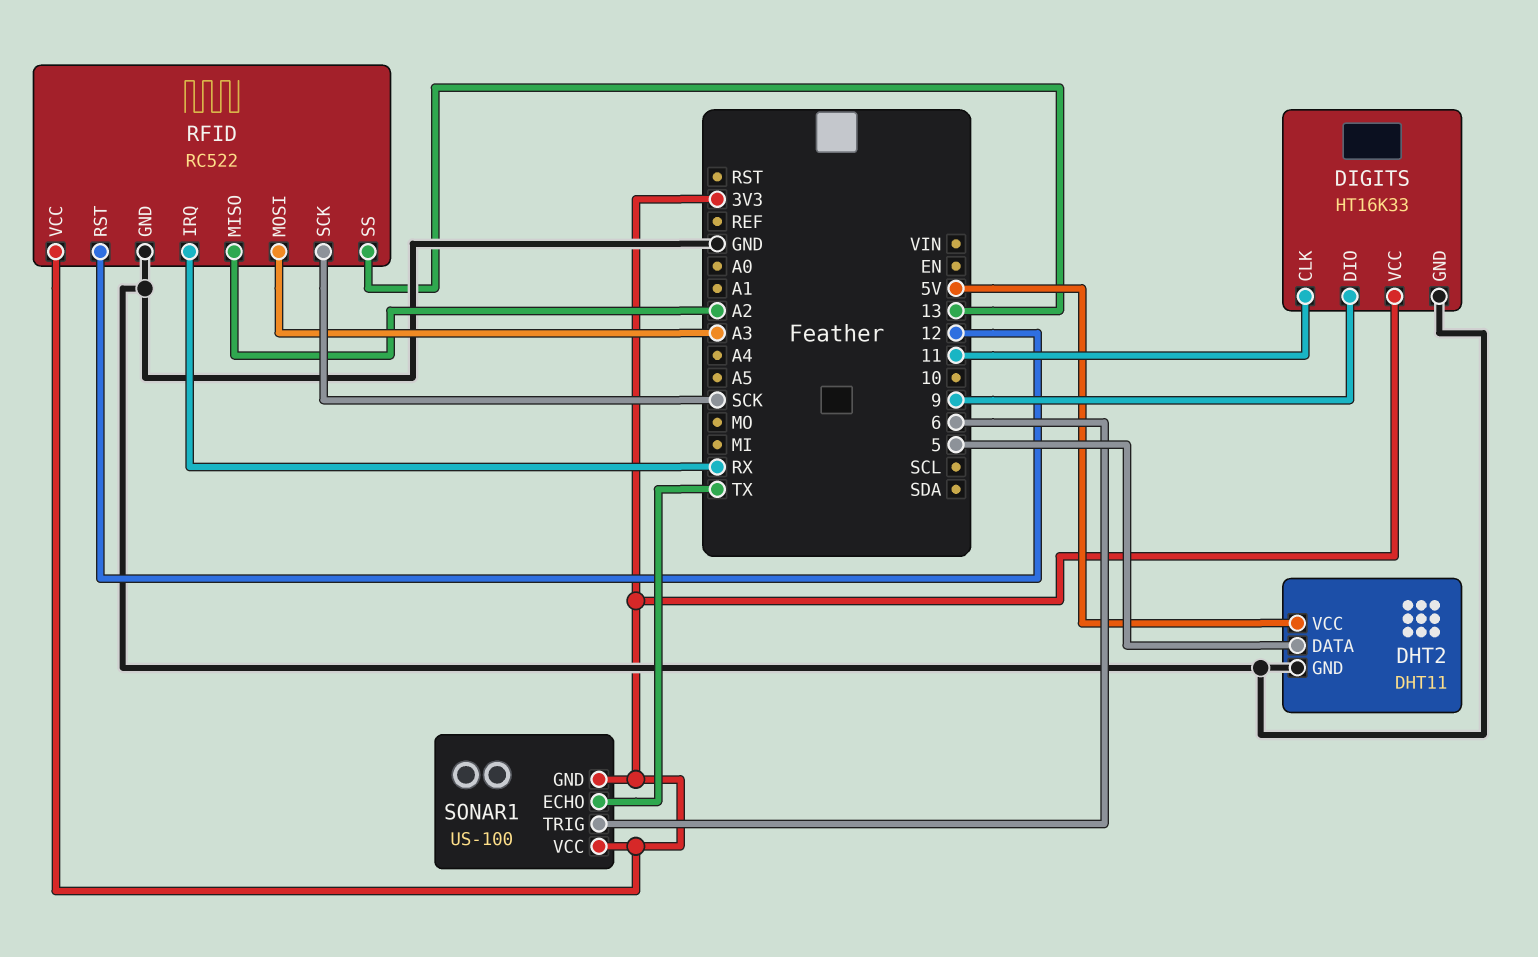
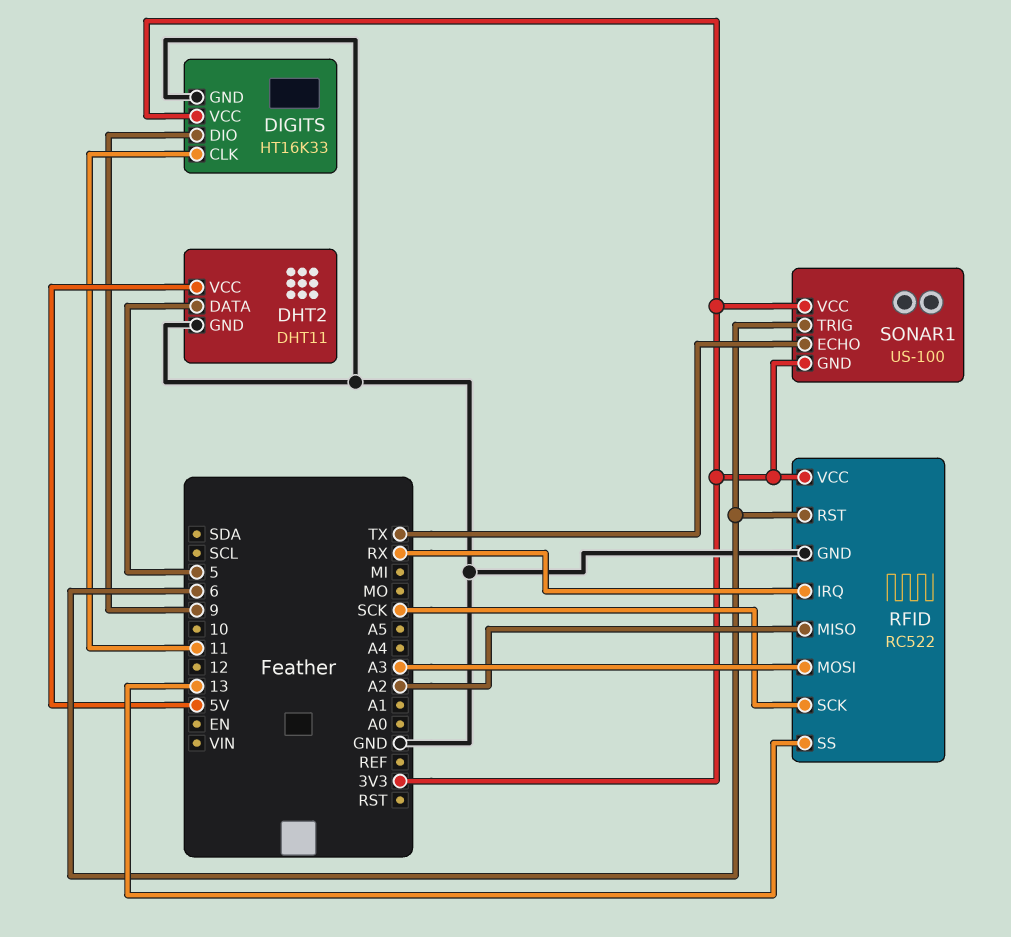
RFID pin RST: 12 -> 6

